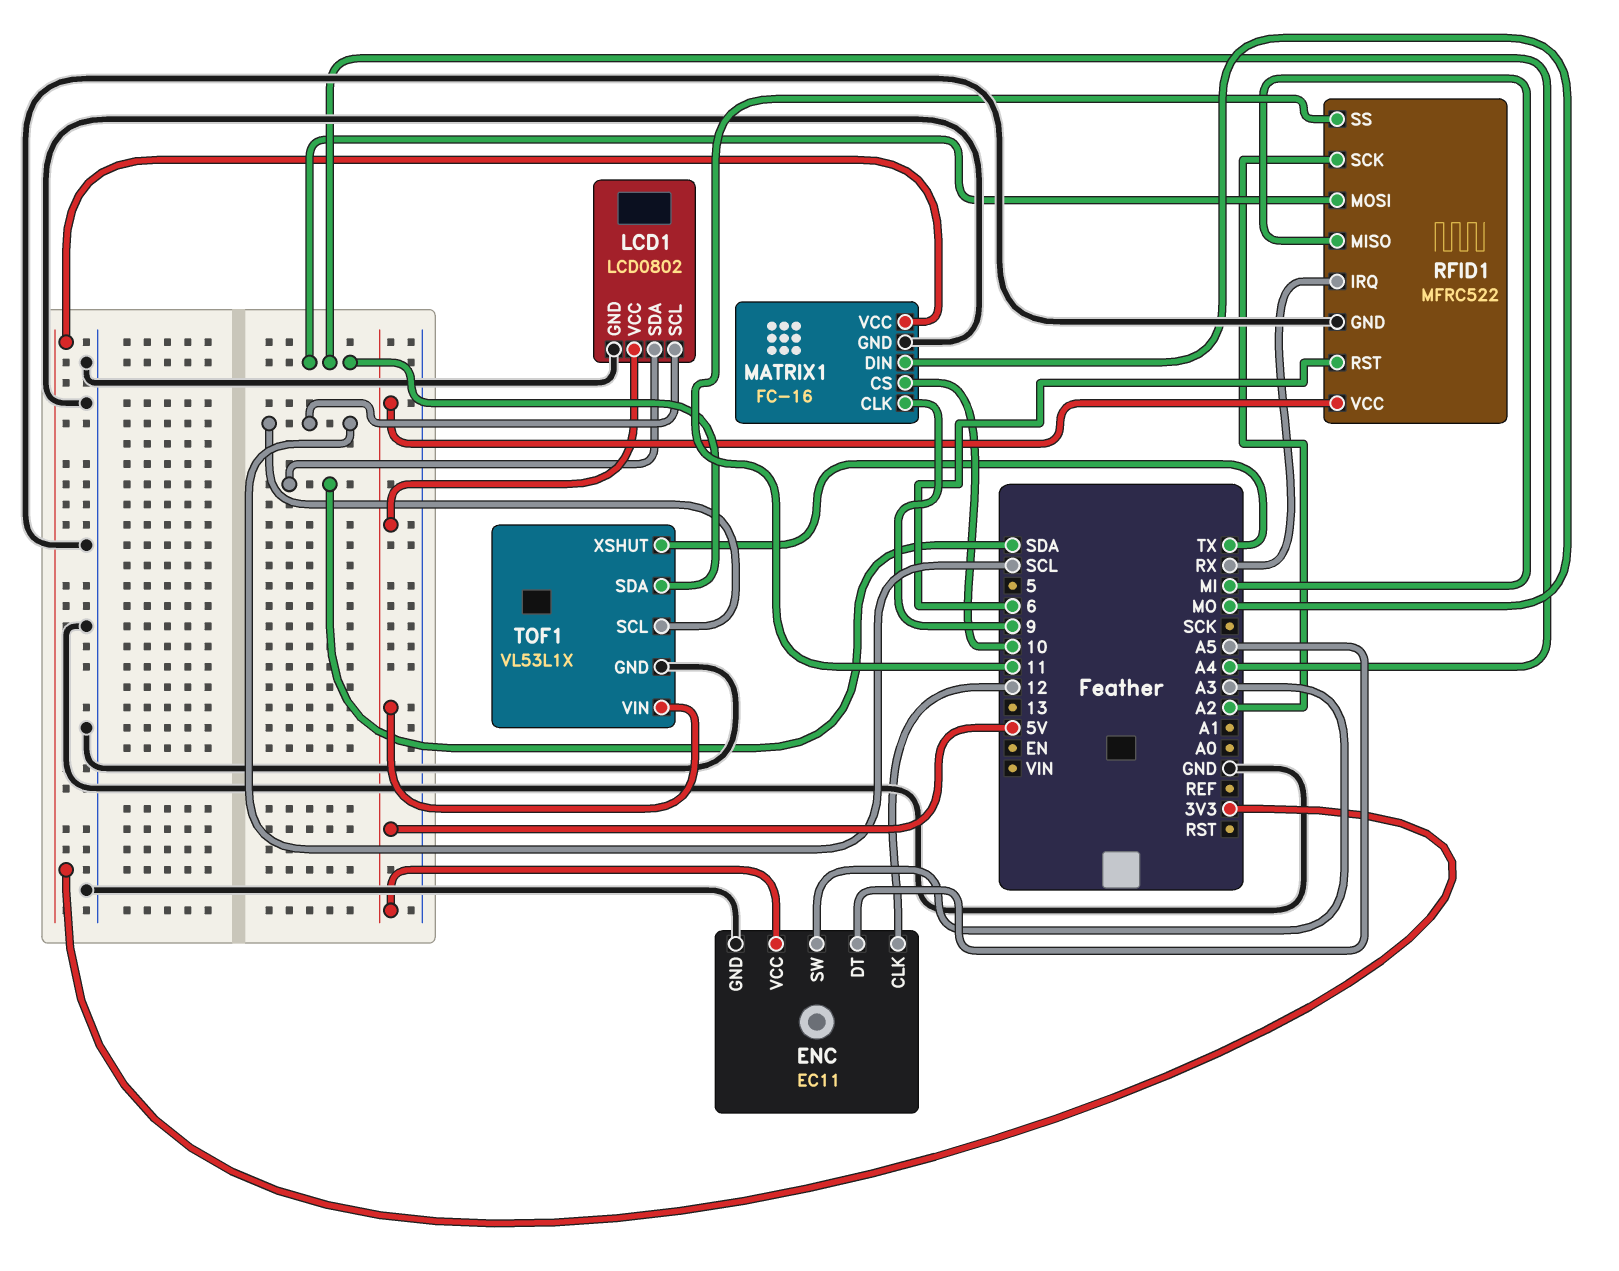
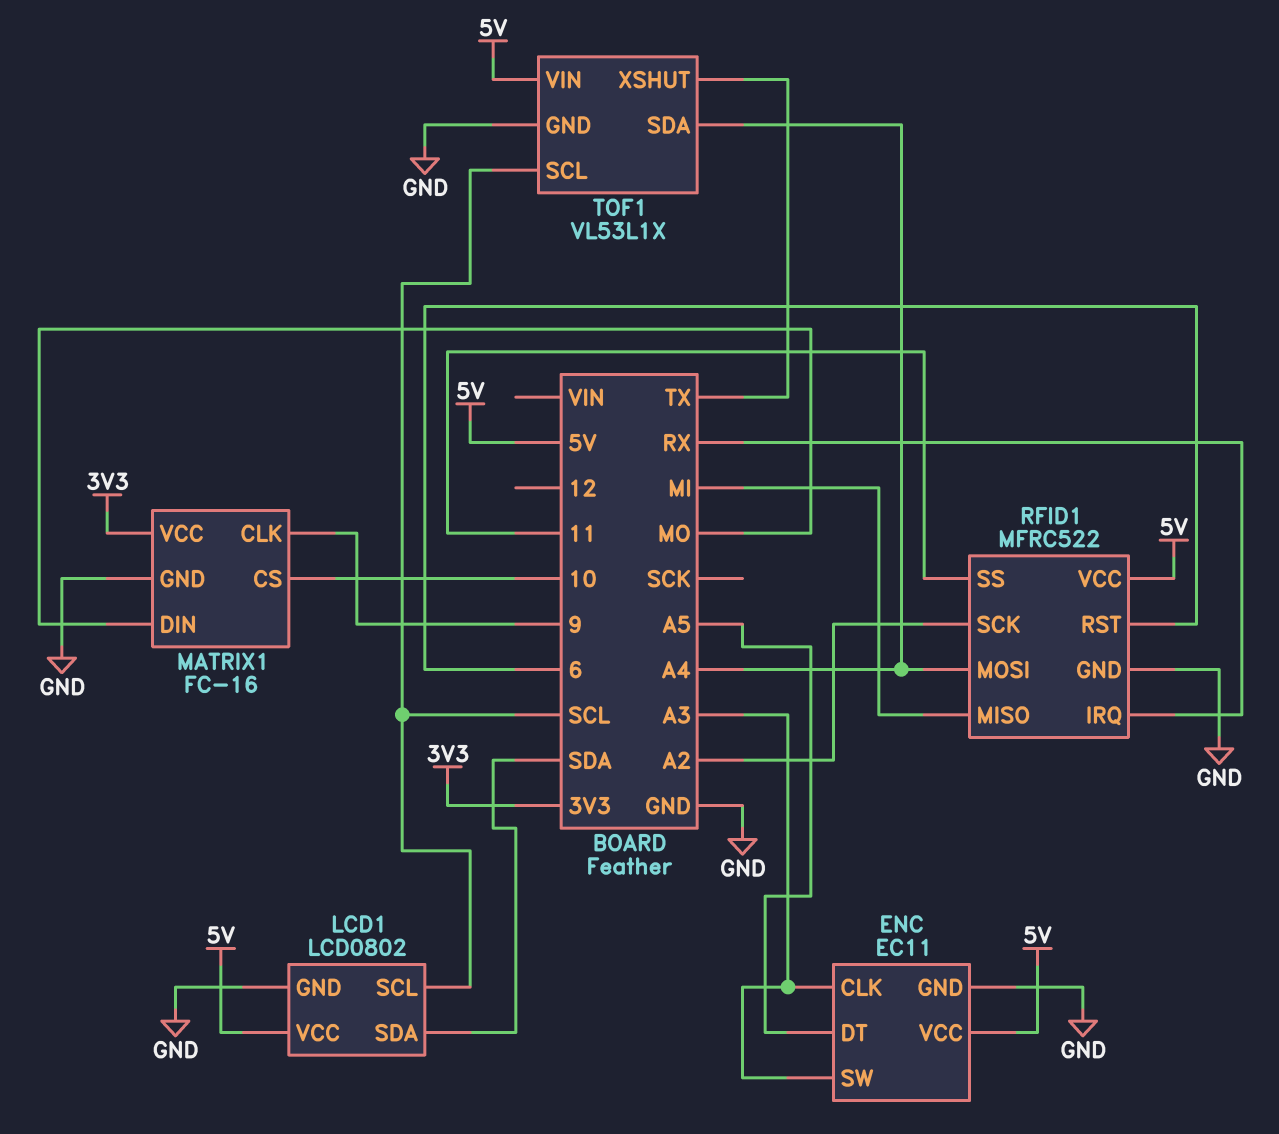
ENC pin CLK: 12 -> A3

